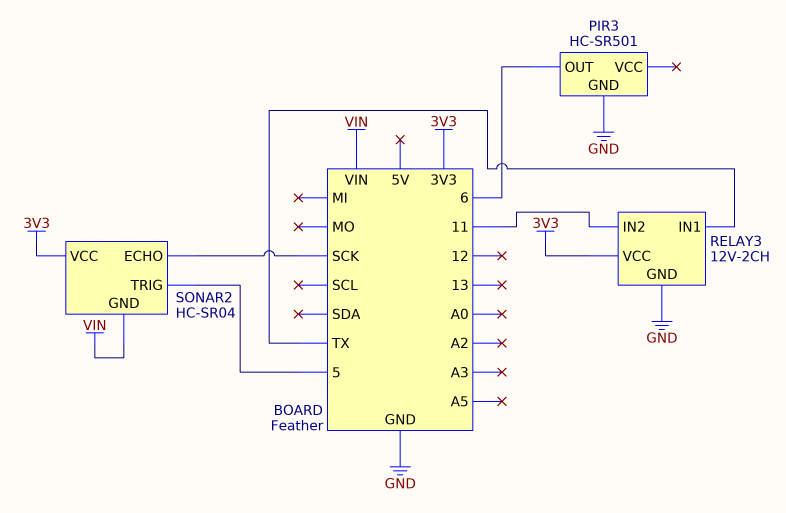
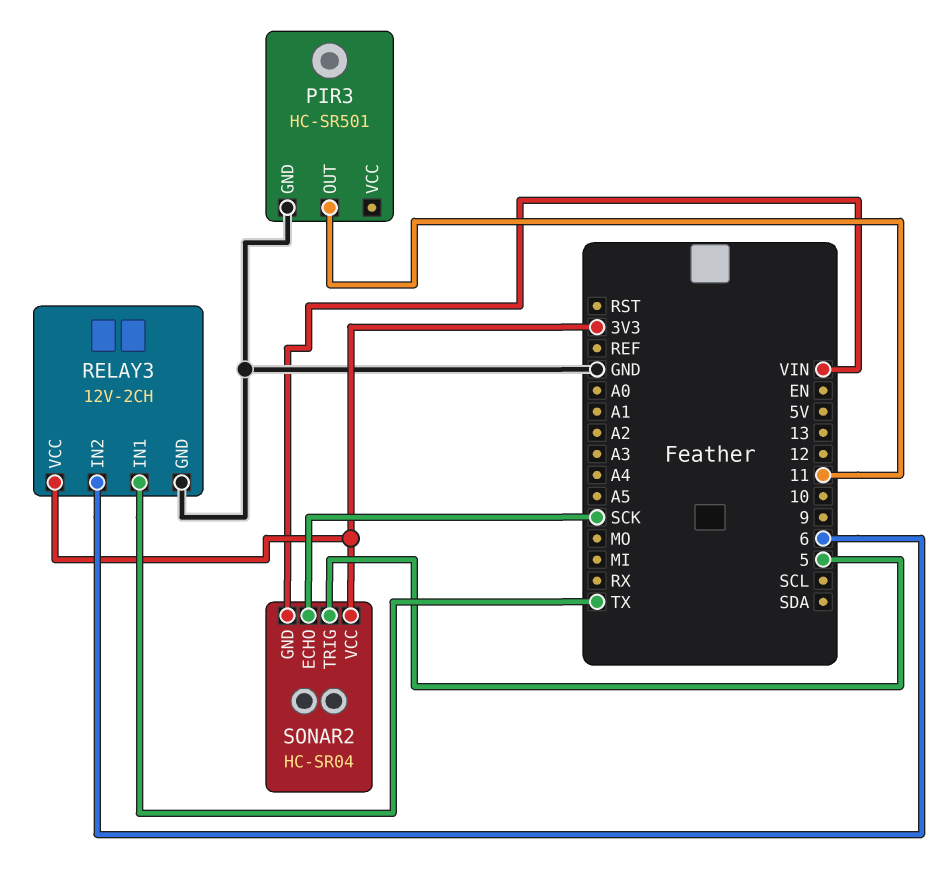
PIR3 pin OUT: 6 -> 11
RELAY3 pin IN2: 11 -> 6

